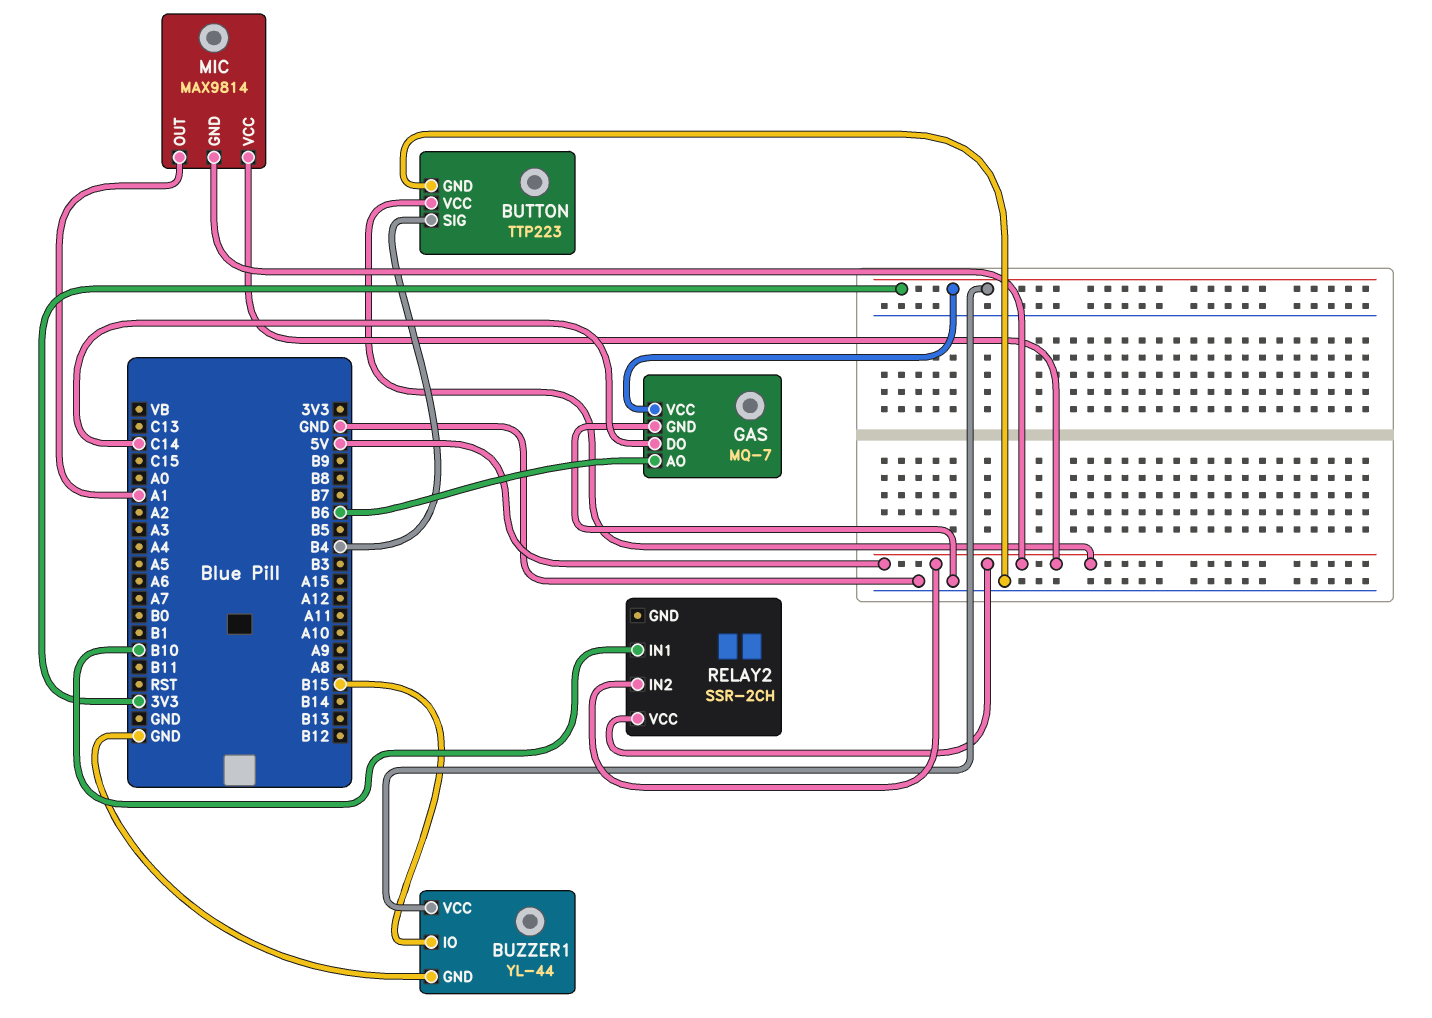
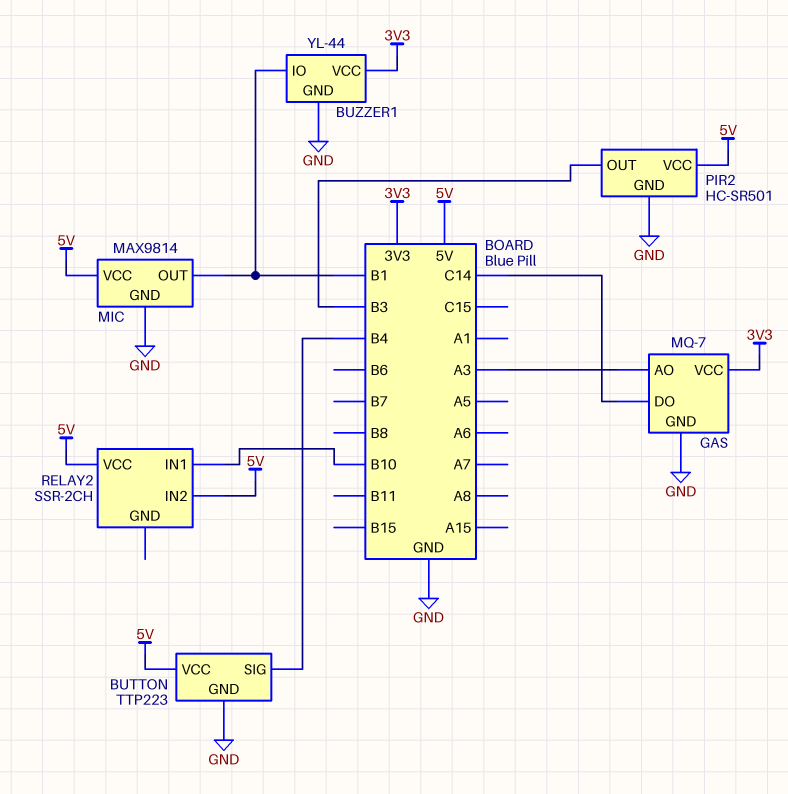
BUZZER1 pin IO: B15 -> B1
GAS pin AO: B6 -> A3
MIC pin GND: 5V -> GND
MIC pin OUT: A1 -> B1
PIR2: none -> HC-SR501
PIR2 pin GND: none -> GND
PIR2 pin OUT: none -> B3
PIR2 pin VCC: none -> 5V

